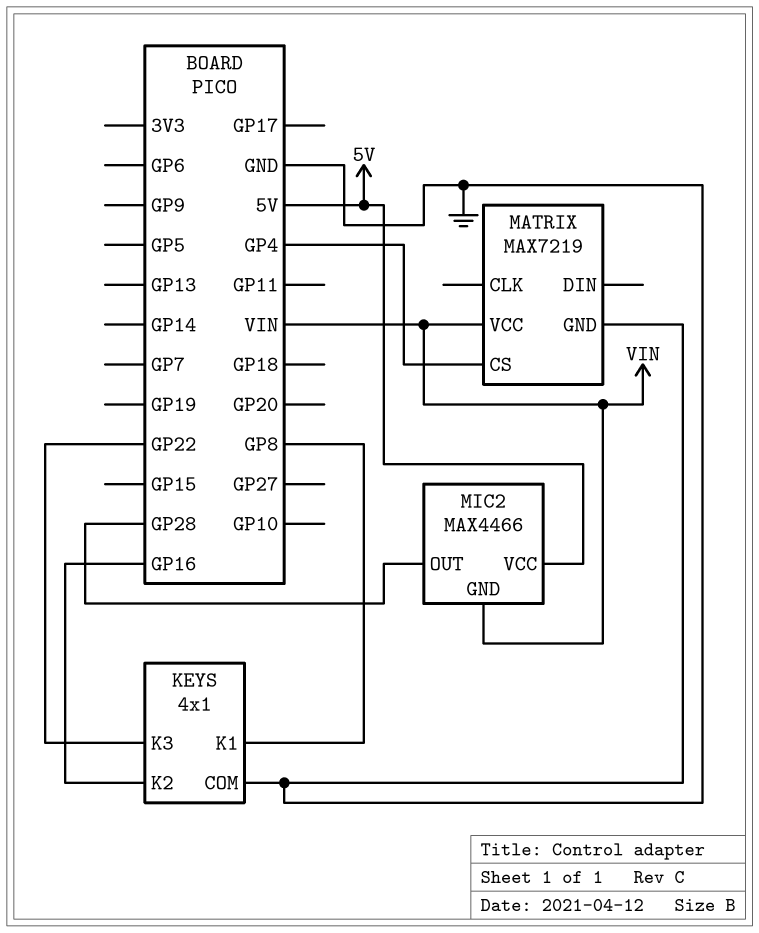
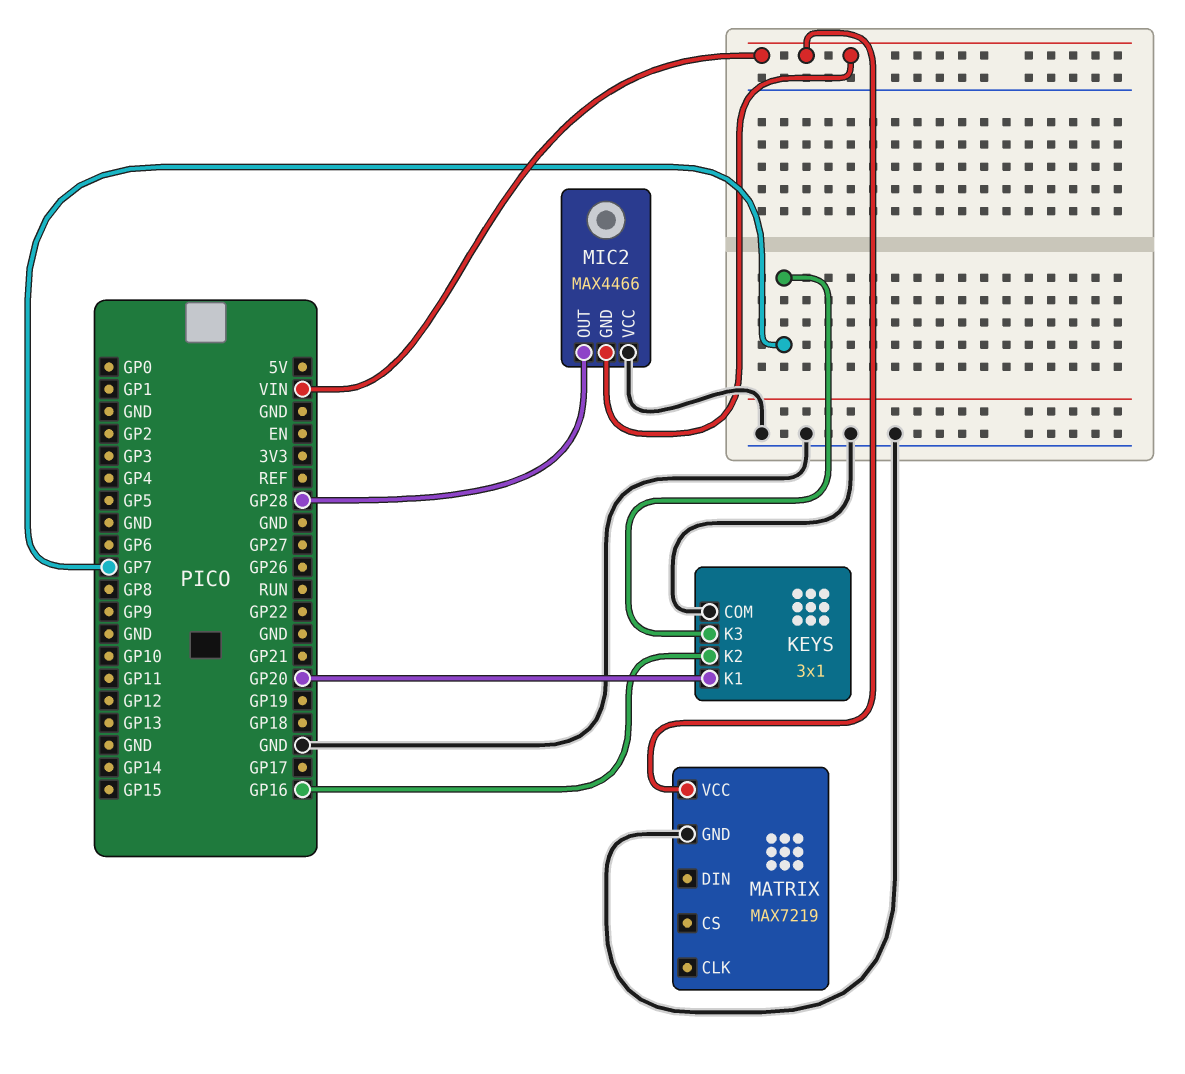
KEYS: 4x1 -> 3x1
KEYS pin K1: GP8 -> GP20
KEYS pin K3: GP22 -> GP7
MATRIX pin CS: GP4 -> none
MIC2 pin VCC: 5V -> GND

